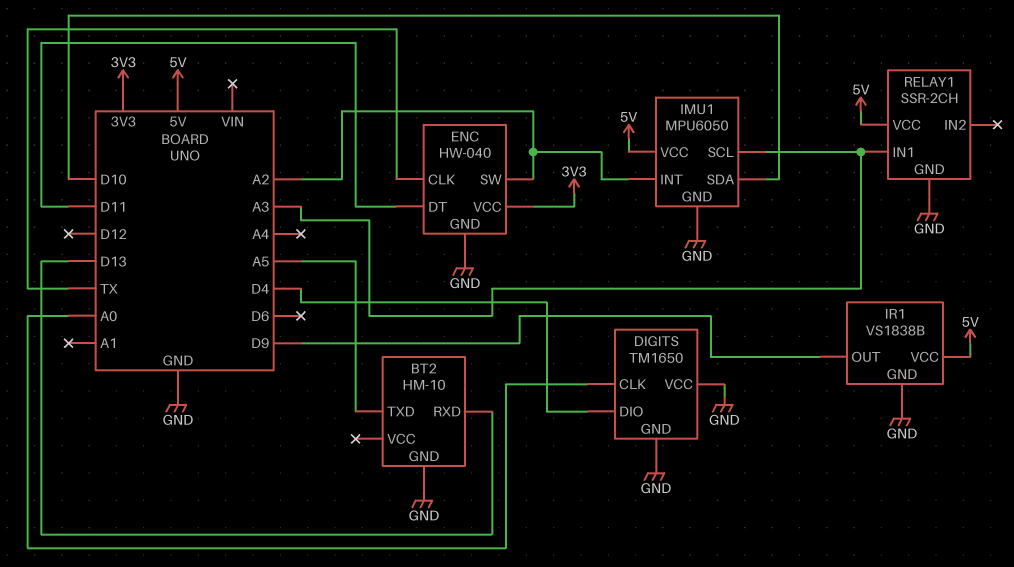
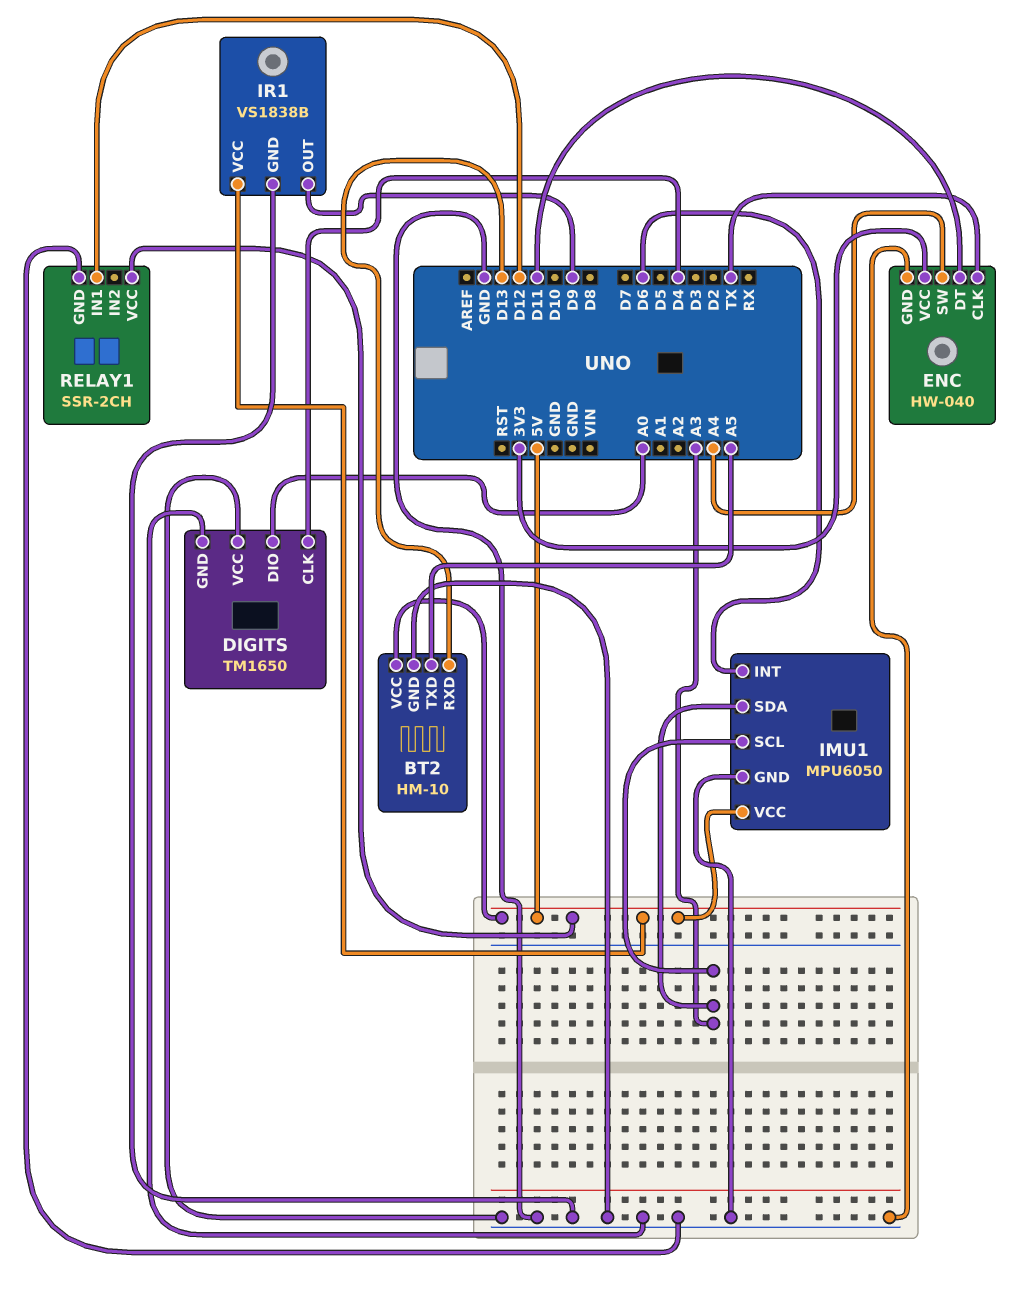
BT2 pin VCC: none -> 5V
DIGITS pin CLK: A0 -> D4
DIGITS pin DIO: D4 -> A0
ENC pin SW: A2 -> A4
IMU1 pin INT: A2 -> D6
IMU1 pin SDA: D10 -> A3
RELAY1 pin IN1: A3 -> D12

